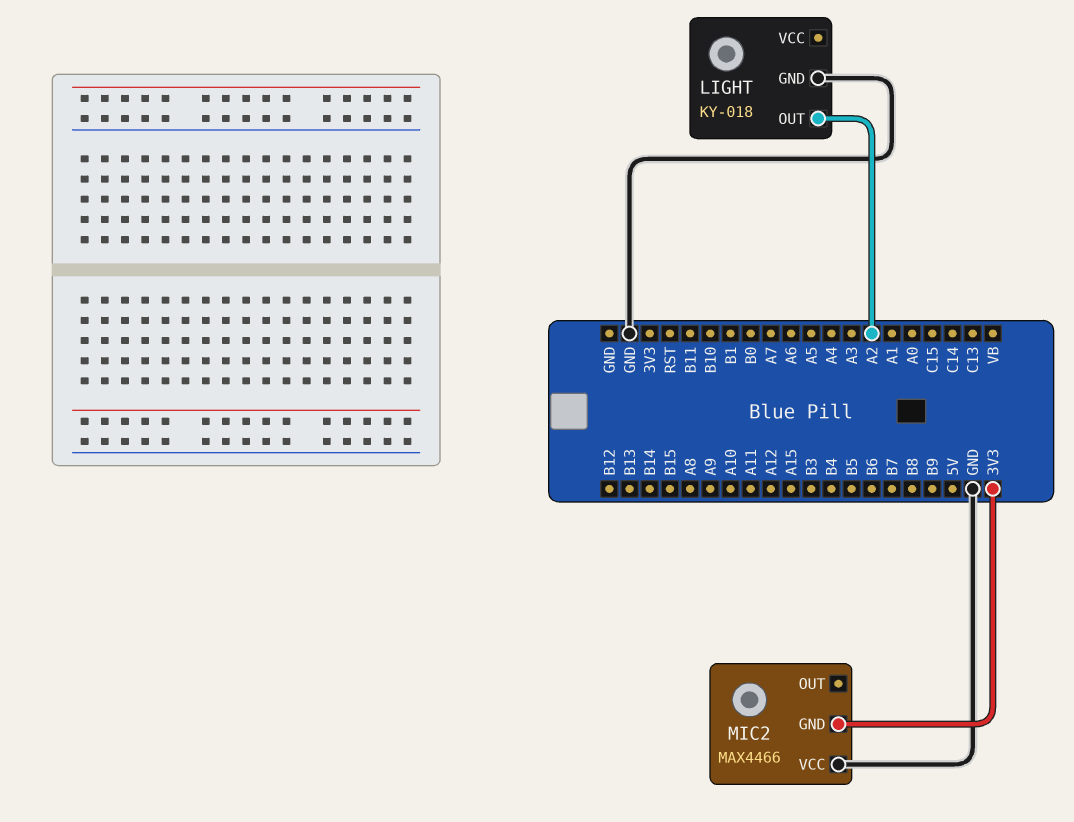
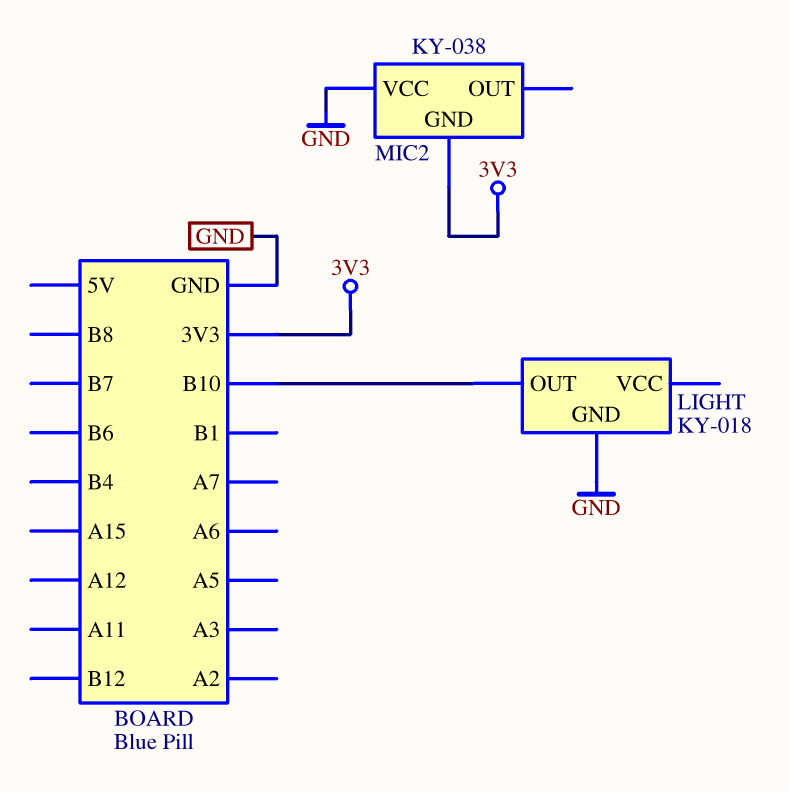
LIGHT pin OUT: A2 -> B10
MIC2: MAX4466 -> KY-038

